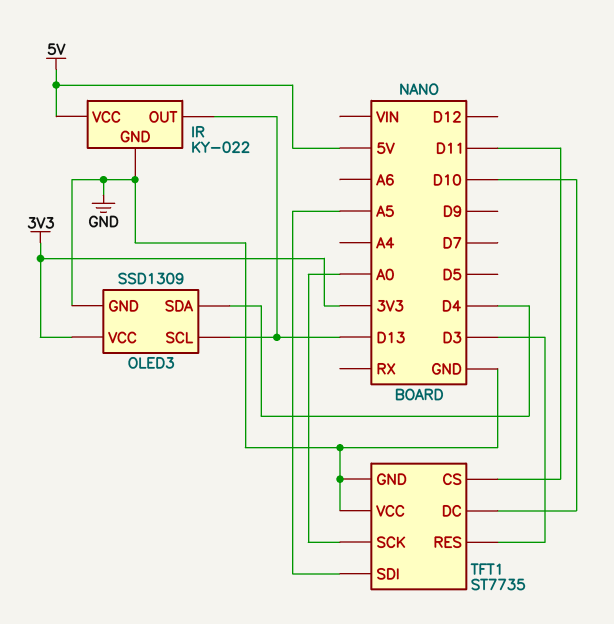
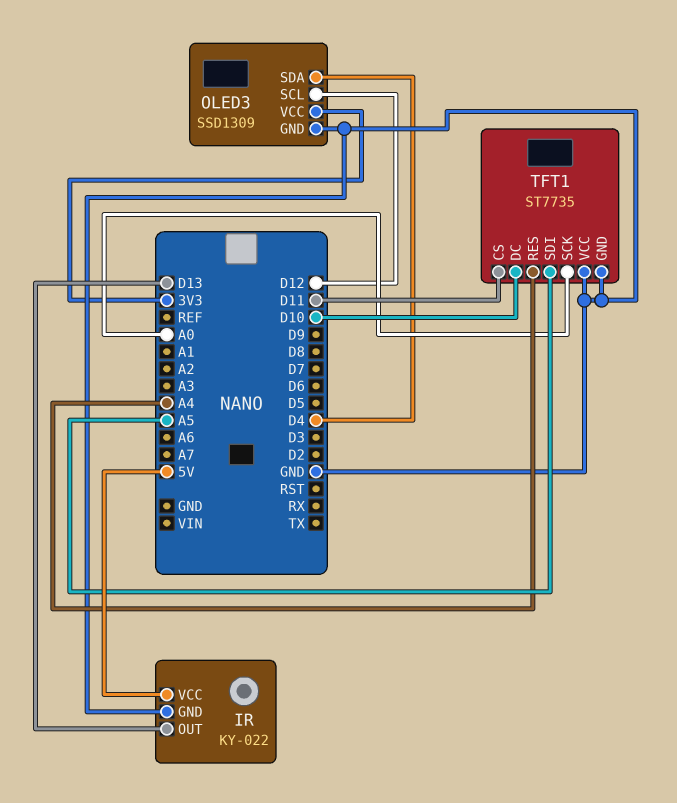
OLED3 pin SCL: D13 -> D12
TFT1 pin RES: D3 -> A4

